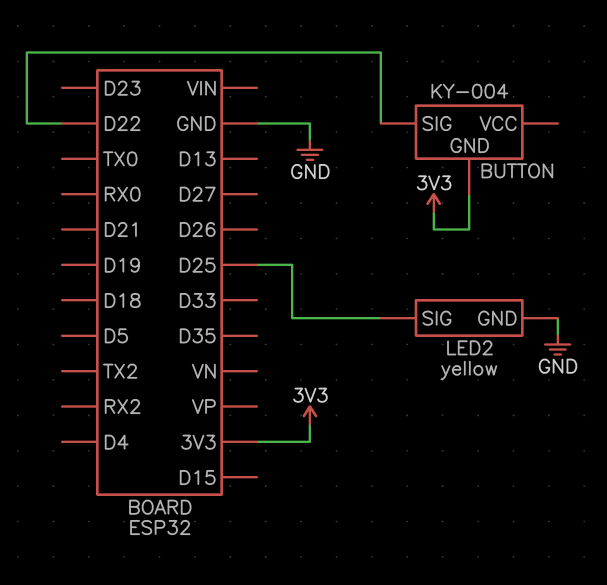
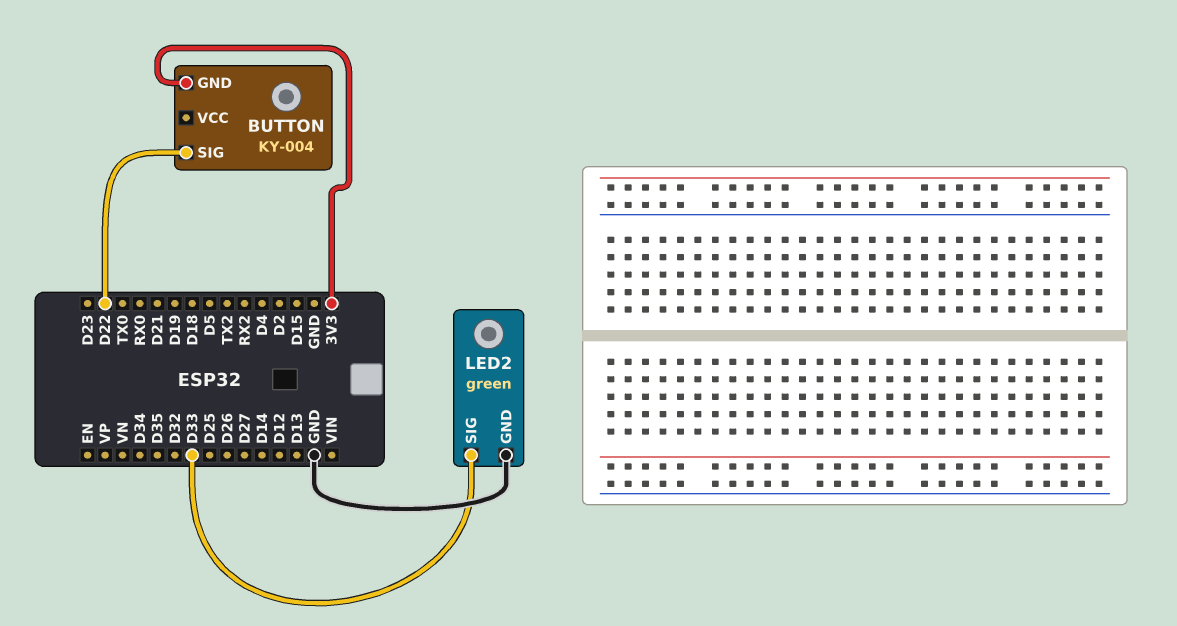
LED2: yellow -> green
LED2 pin SIG: D25 -> D33

